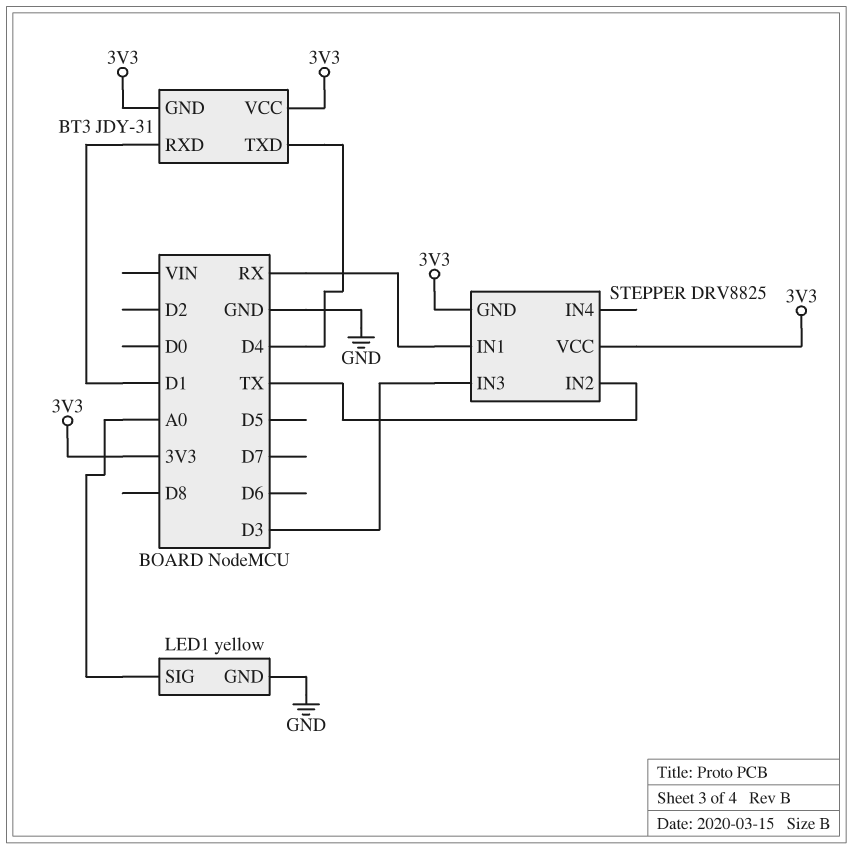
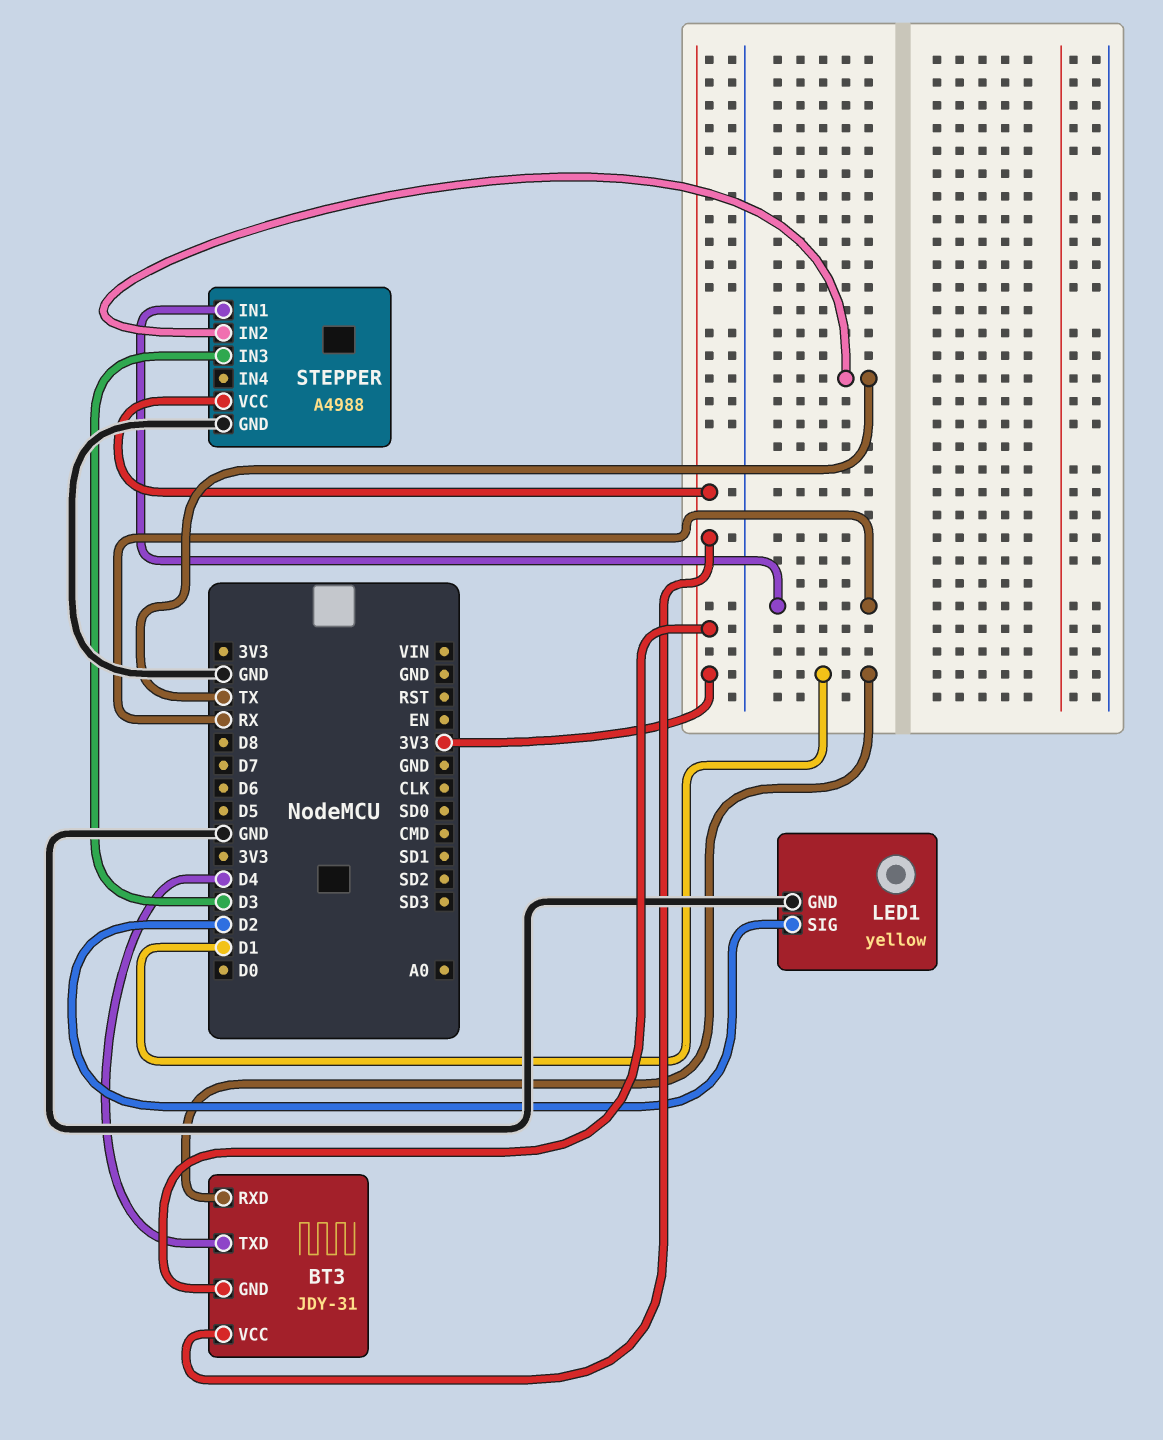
LED1 pin SIG: A0 -> D2
STEPPER: DRV8825 -> A4988
STEPPER pin GND: 3V3 -> GND

